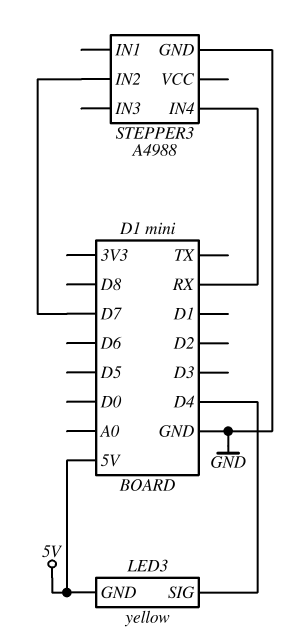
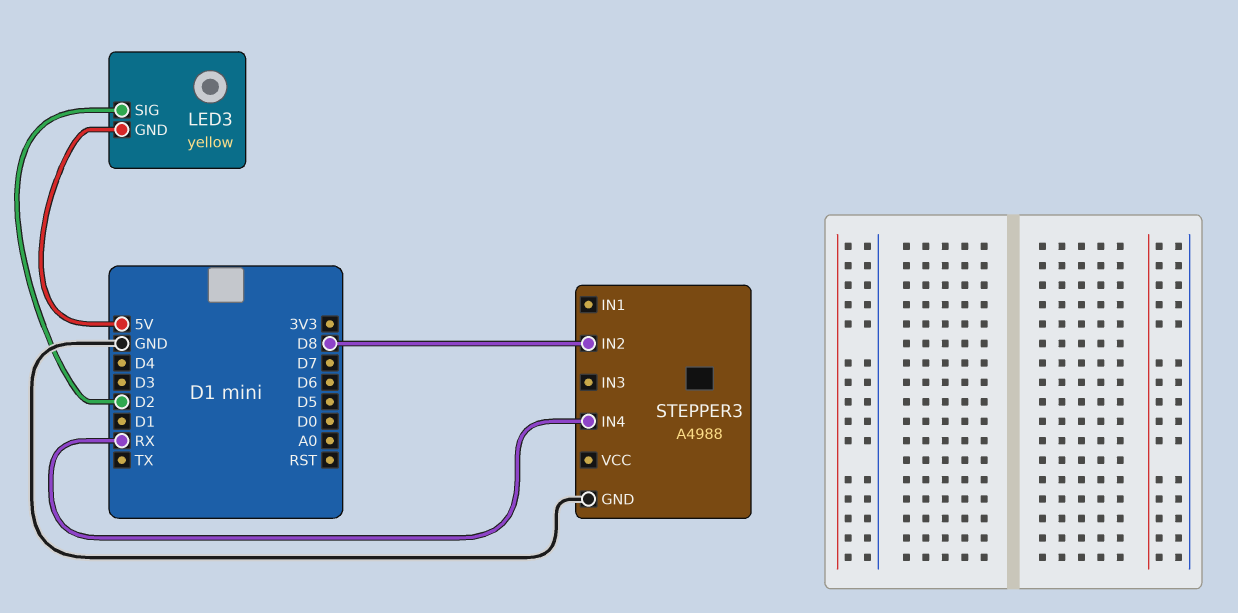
LED3 pin SIG: D4 -> D2
STEPPER3 pin IN2: D7 -> D8

